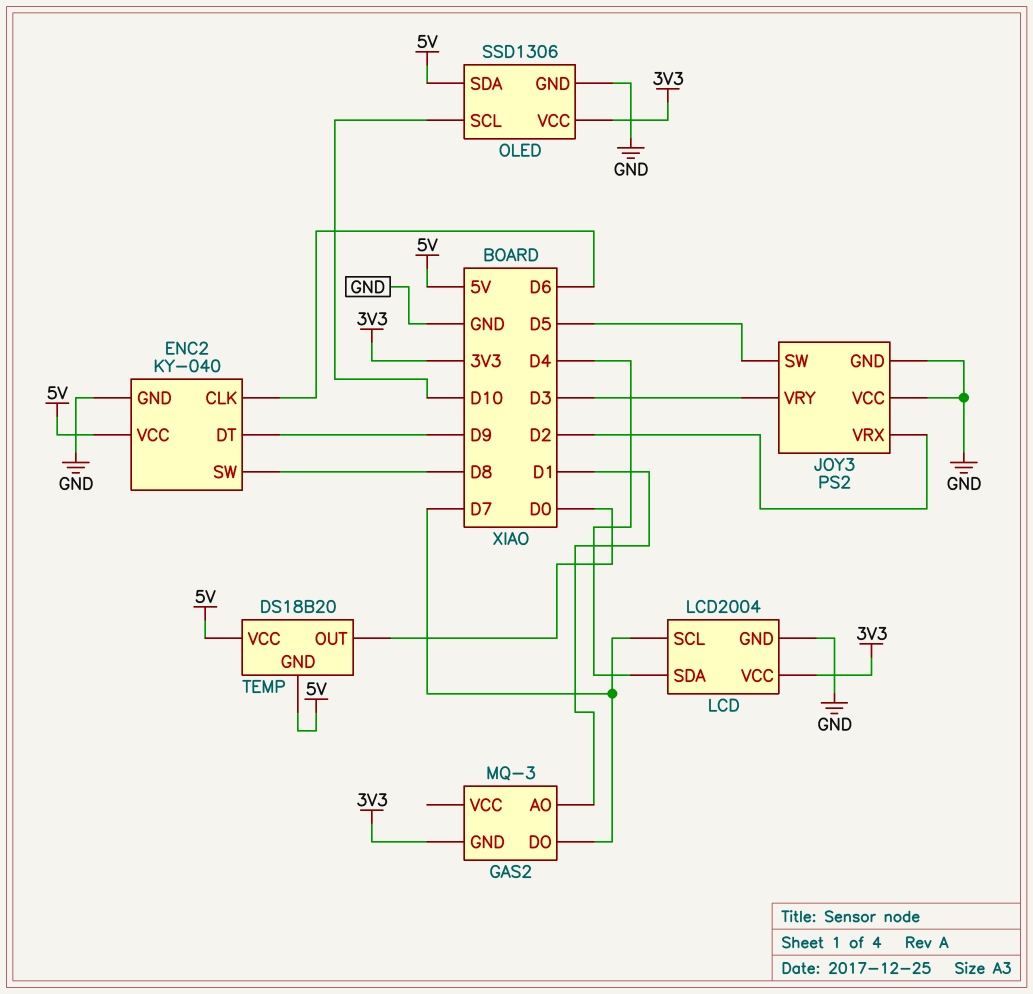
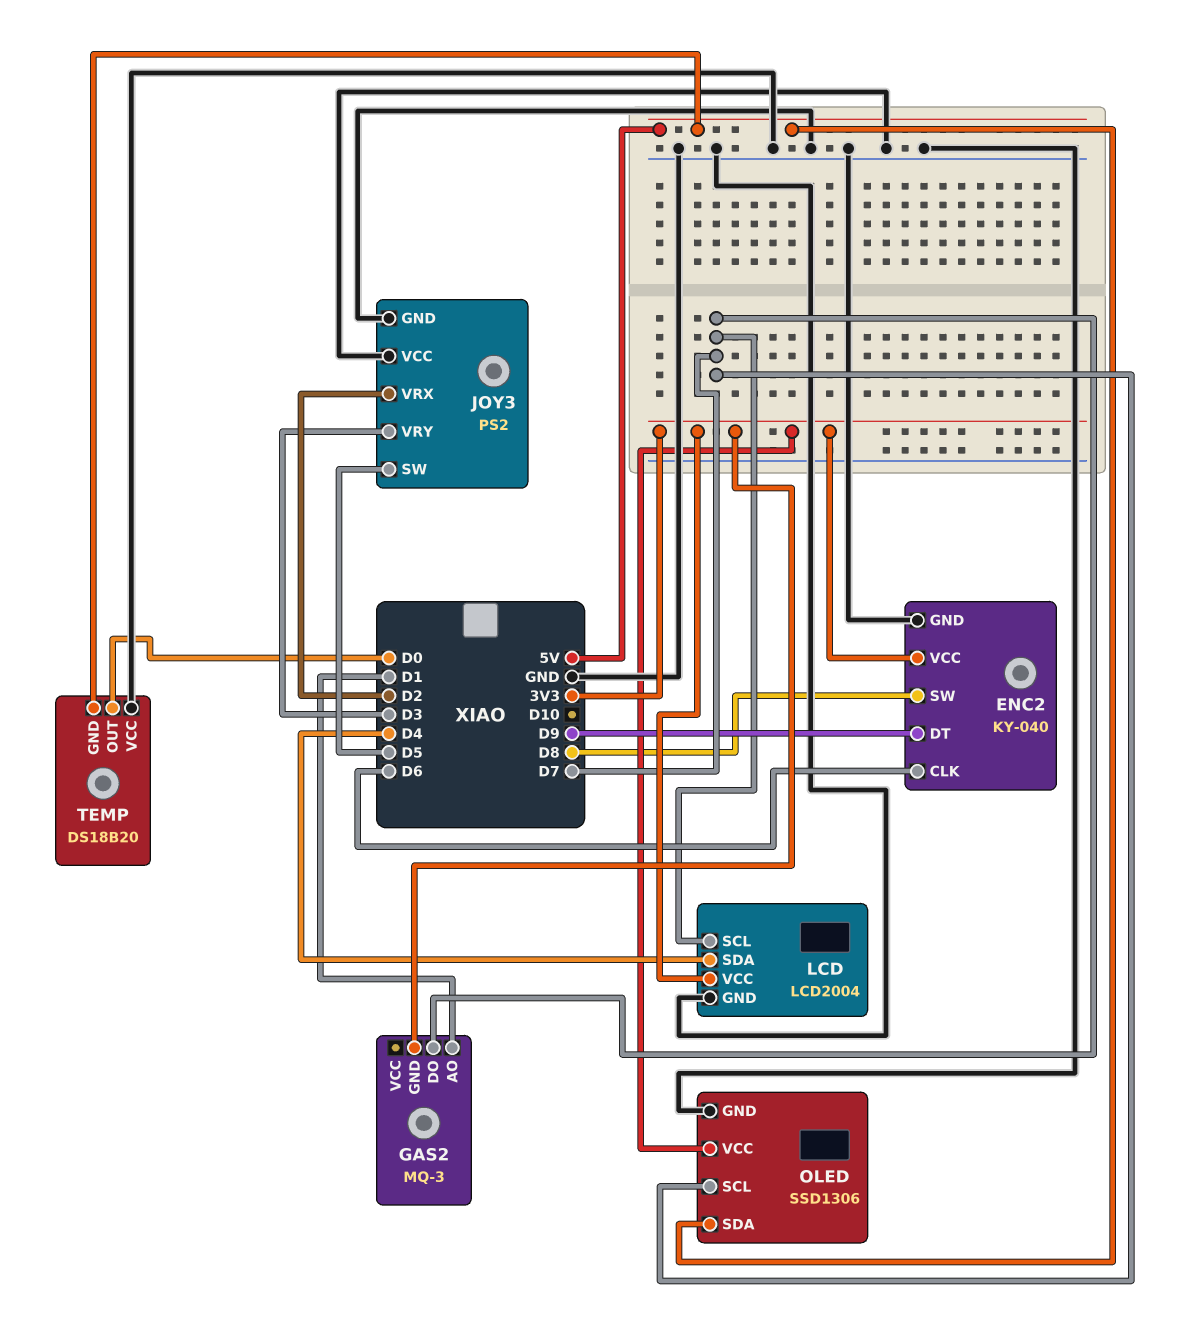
ENC2 pin VCC: 5V -> 3V3
OLED pin SCL: D10 -> D7
TEMP pin VCC: 5V -> GND

